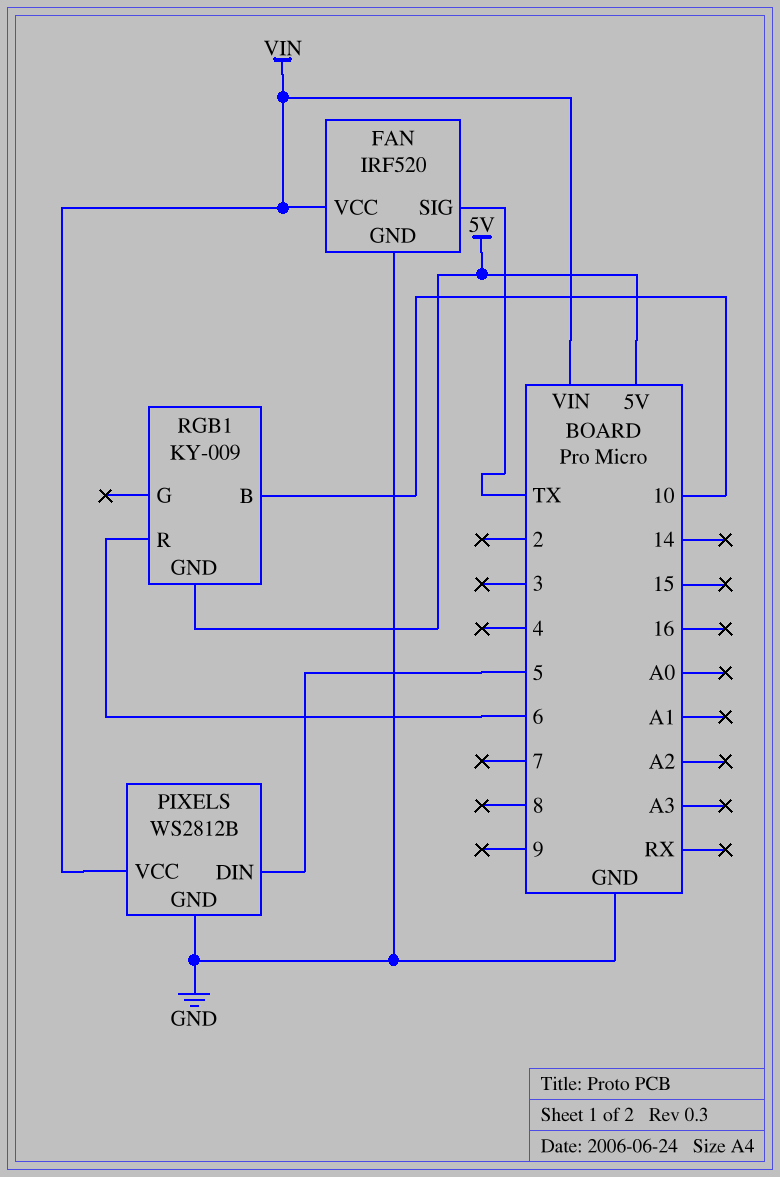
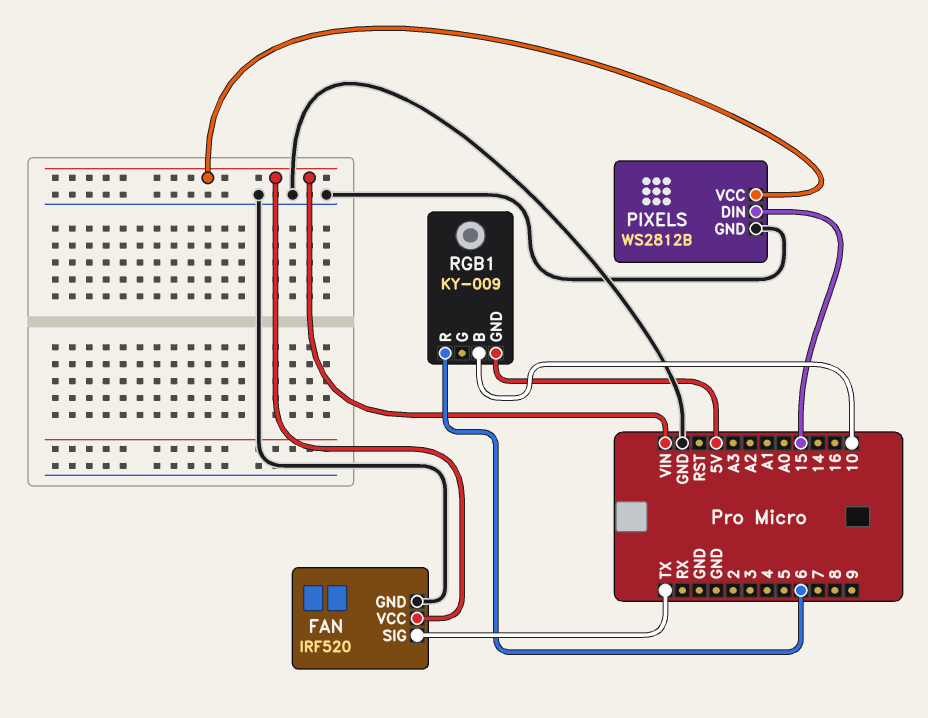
PIXELS pin DIN: 5 -> 15

